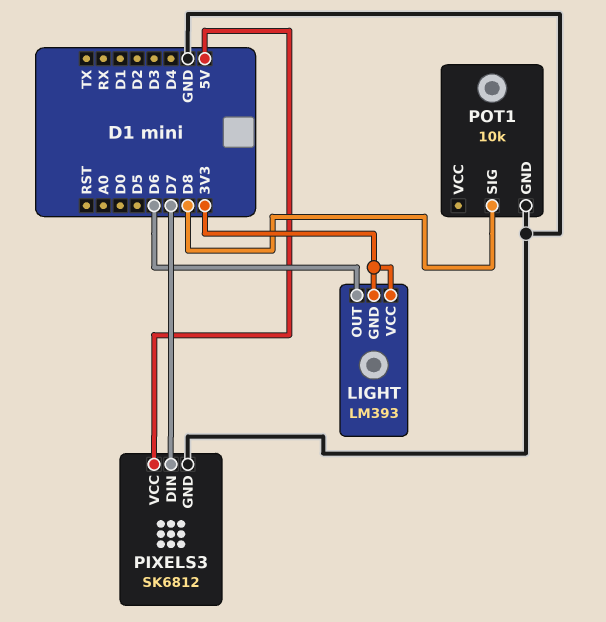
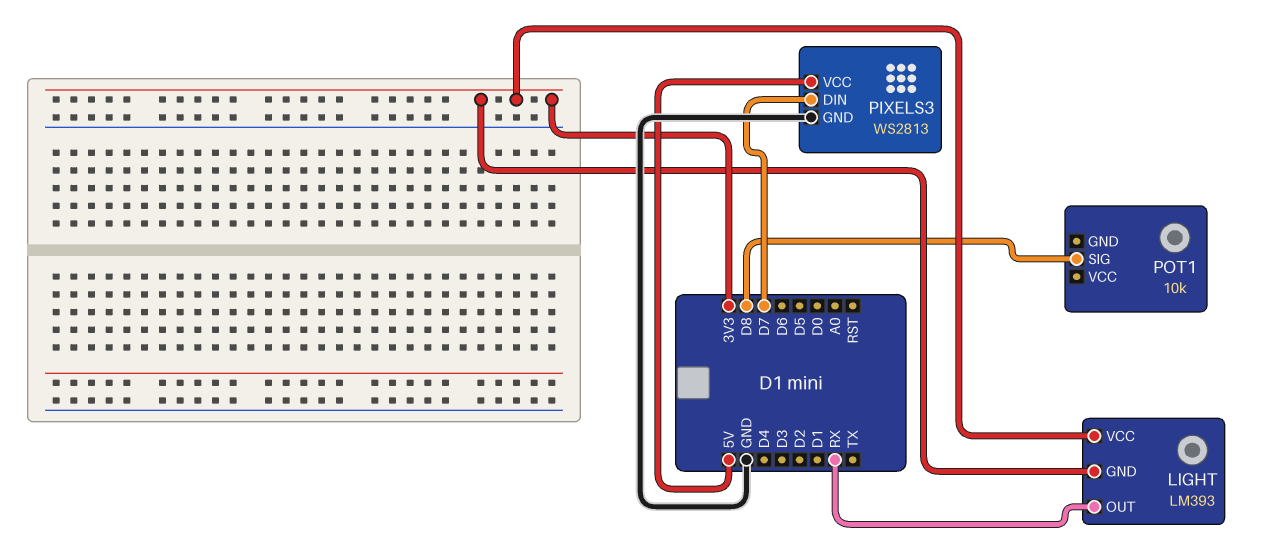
LIGHT pin OUT: D6 -> RX
PIXELS3: SK6812 -> WS2813
POT1 pin GND: GND -> none

